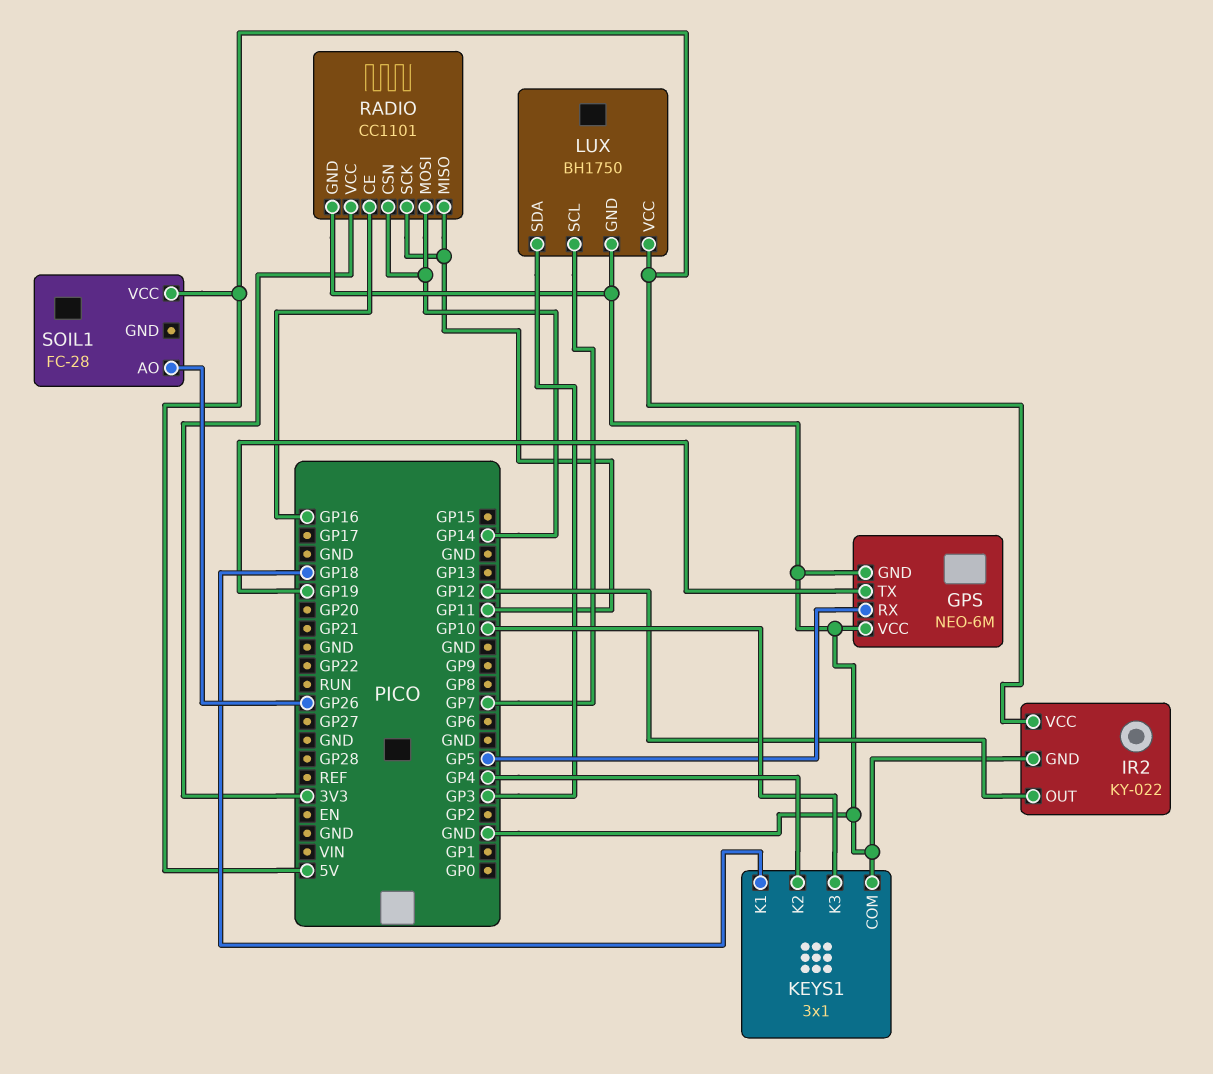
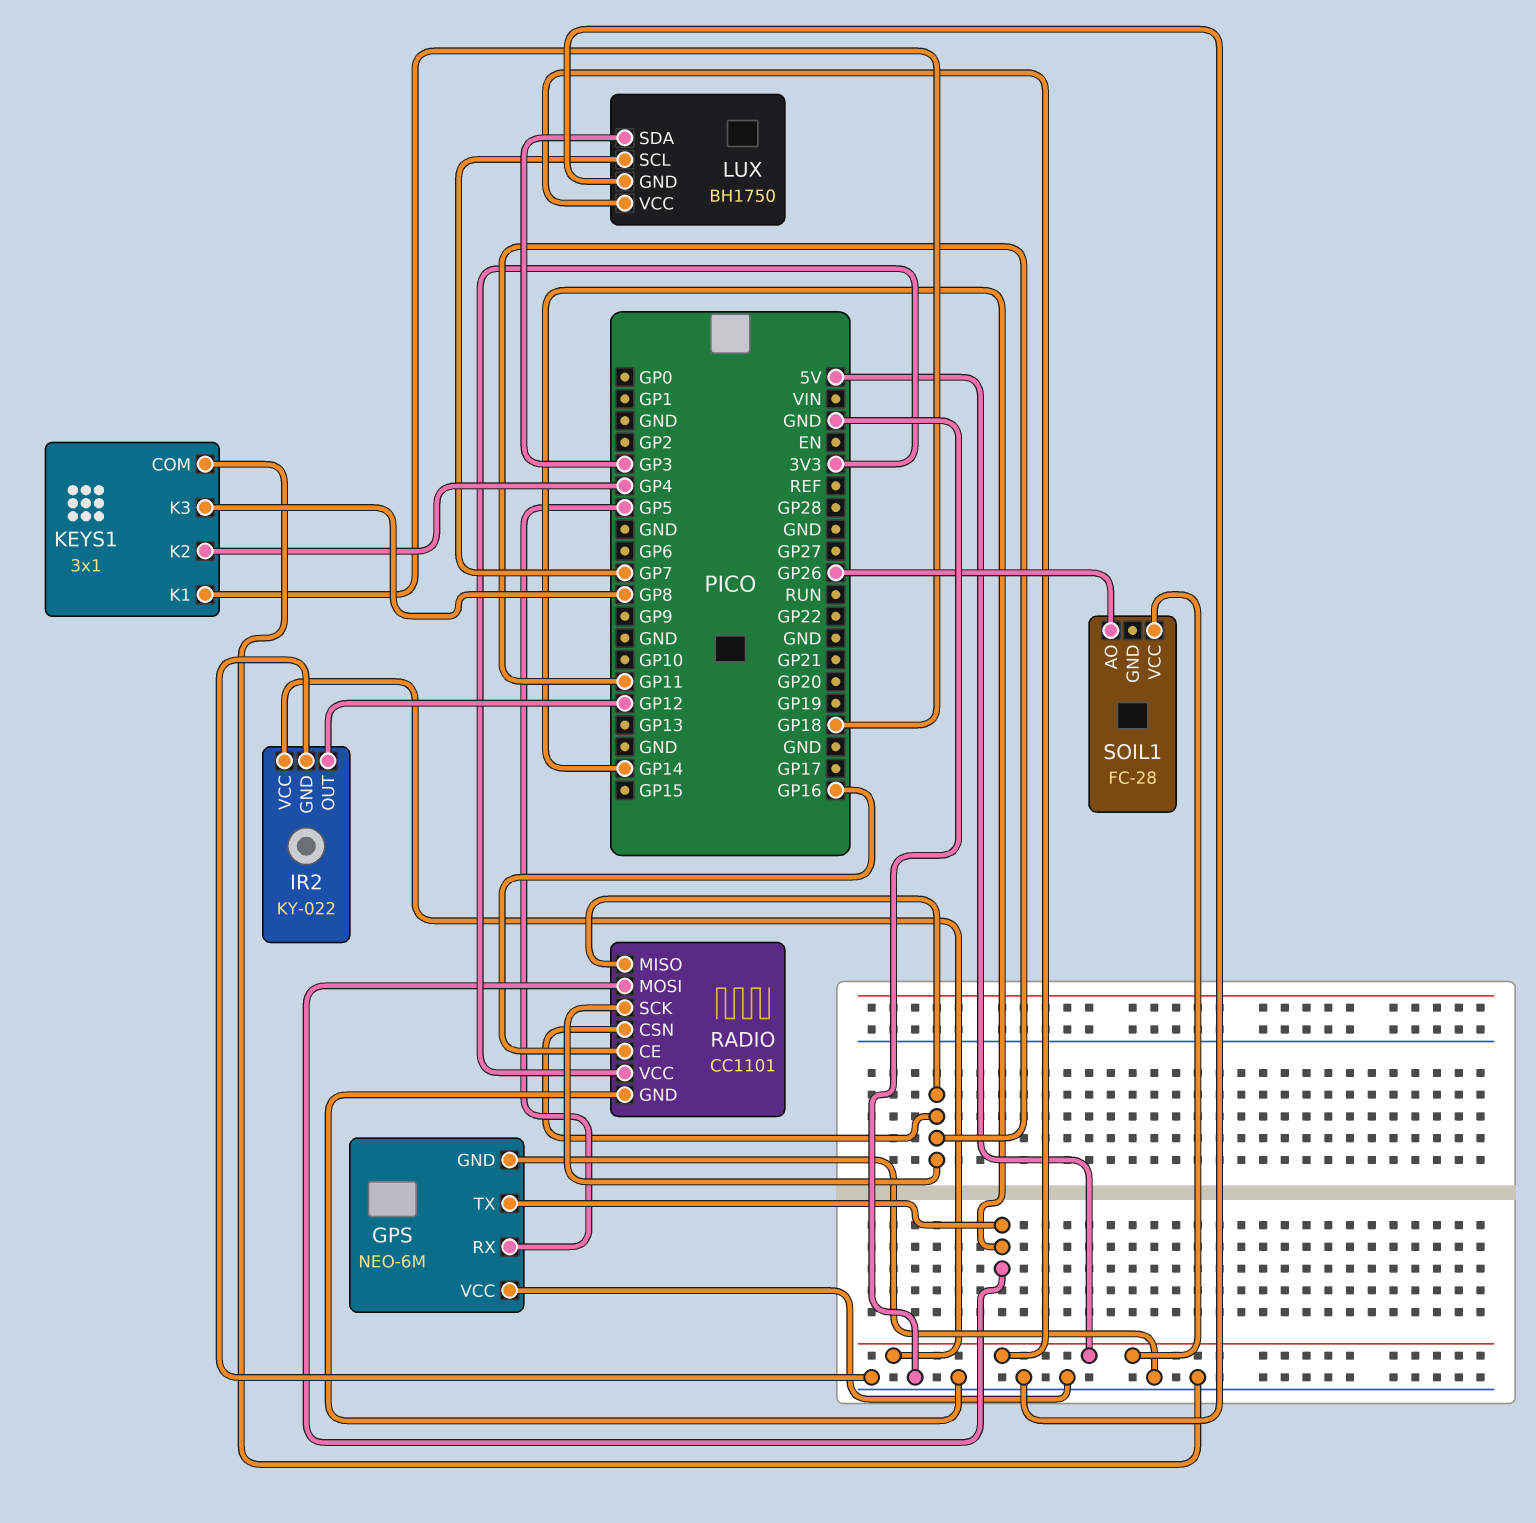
GPS pin TX: GP19 -> GP14
KEYS1 pin K3: GP10 -> GP8
RADIO pin CSN: GP14 -> GP11

